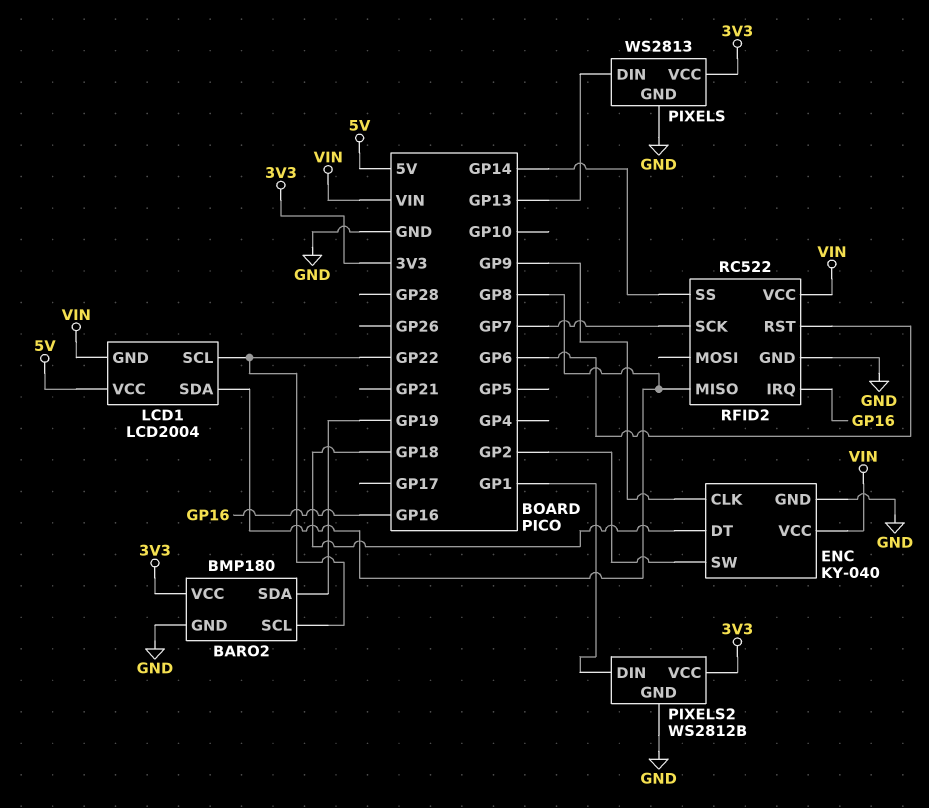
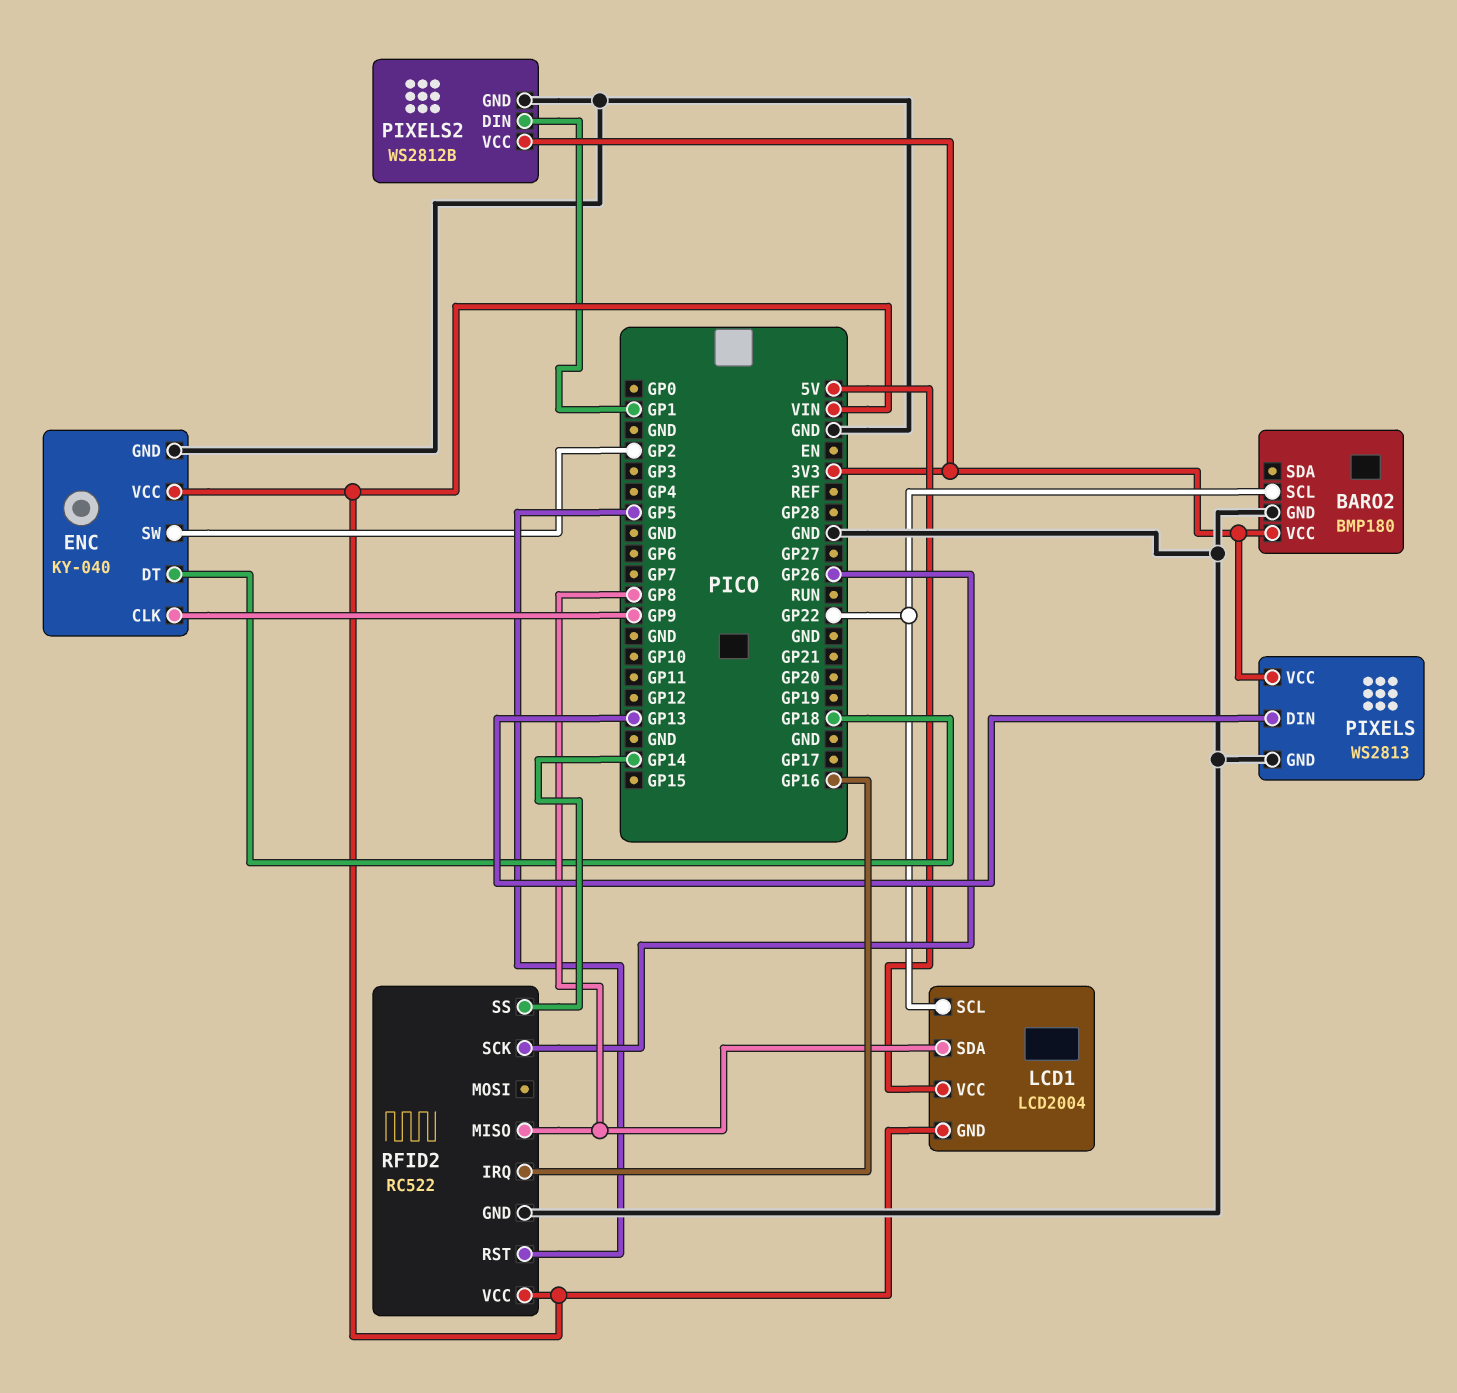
BARO2 pin SDA: GP19 -> none
RFID2 pin RST: GP6 -> GP5
RFID2 pin SCK: GP7 -> GP26

